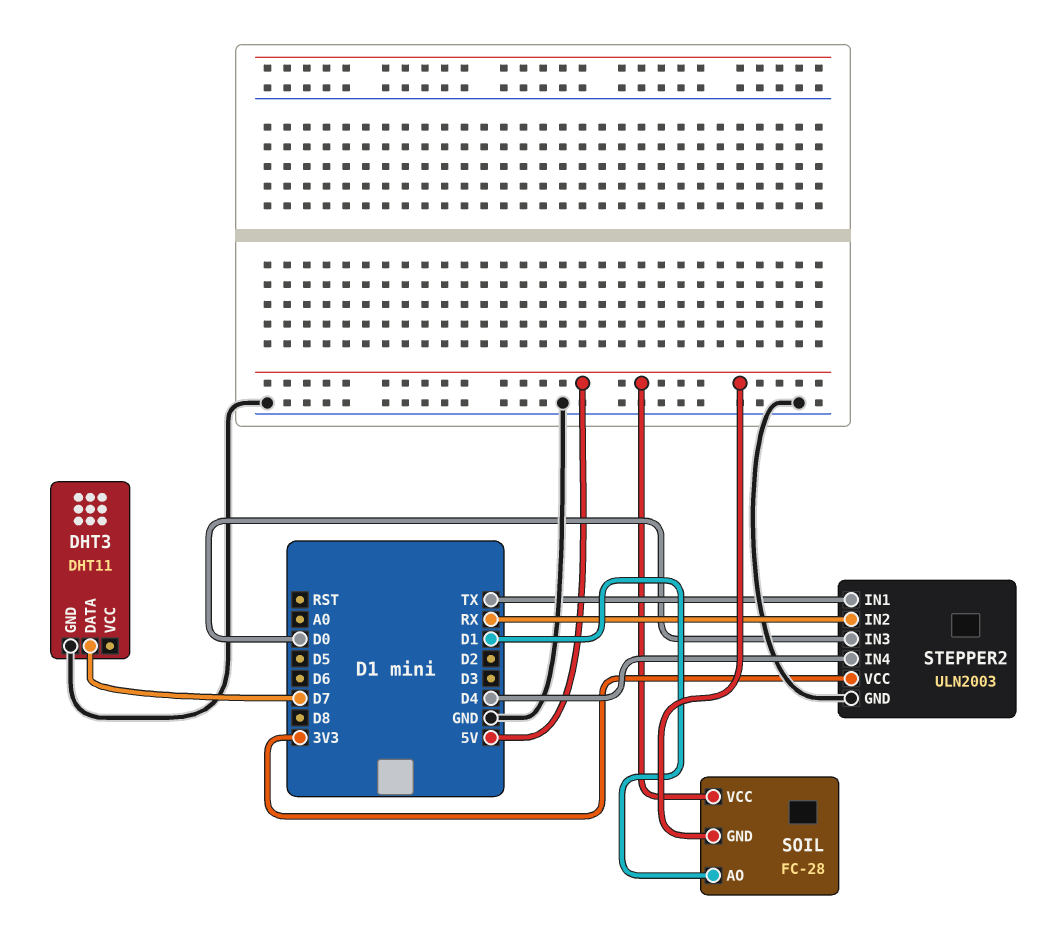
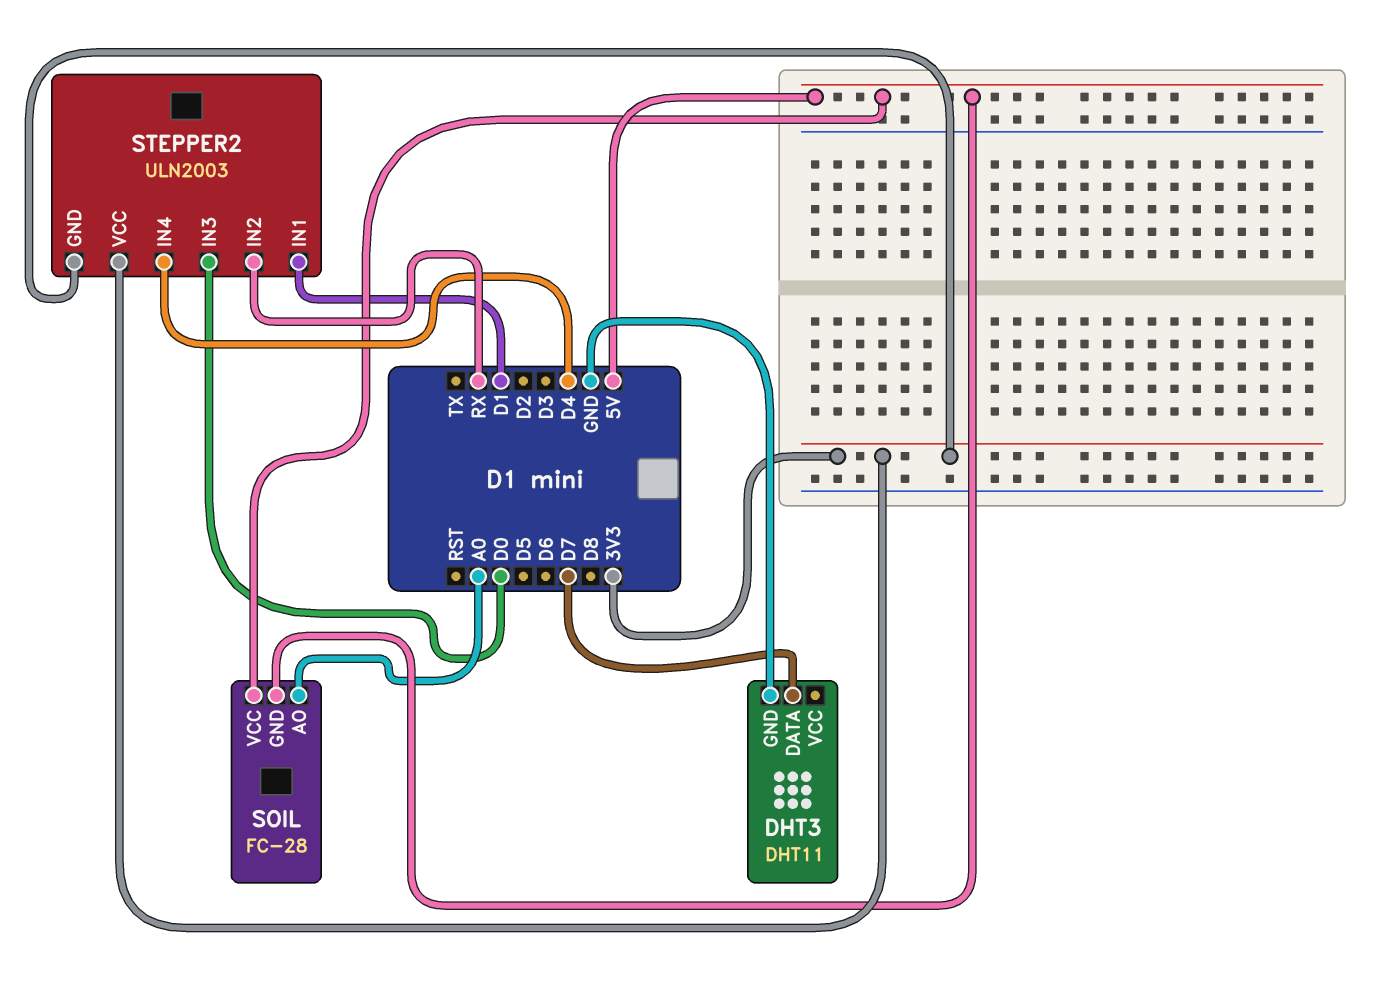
SOIL pin AO: D1 -> A0
STEPPER2 pin GND: GND -> 3V3
STEPPER2 pin IN1: TX -> D1

